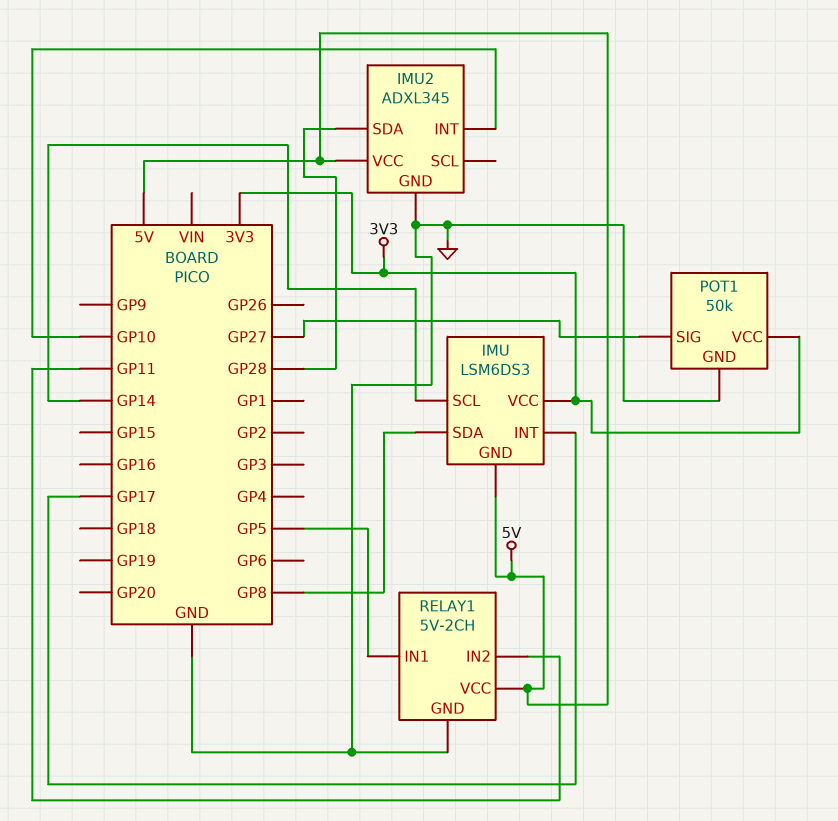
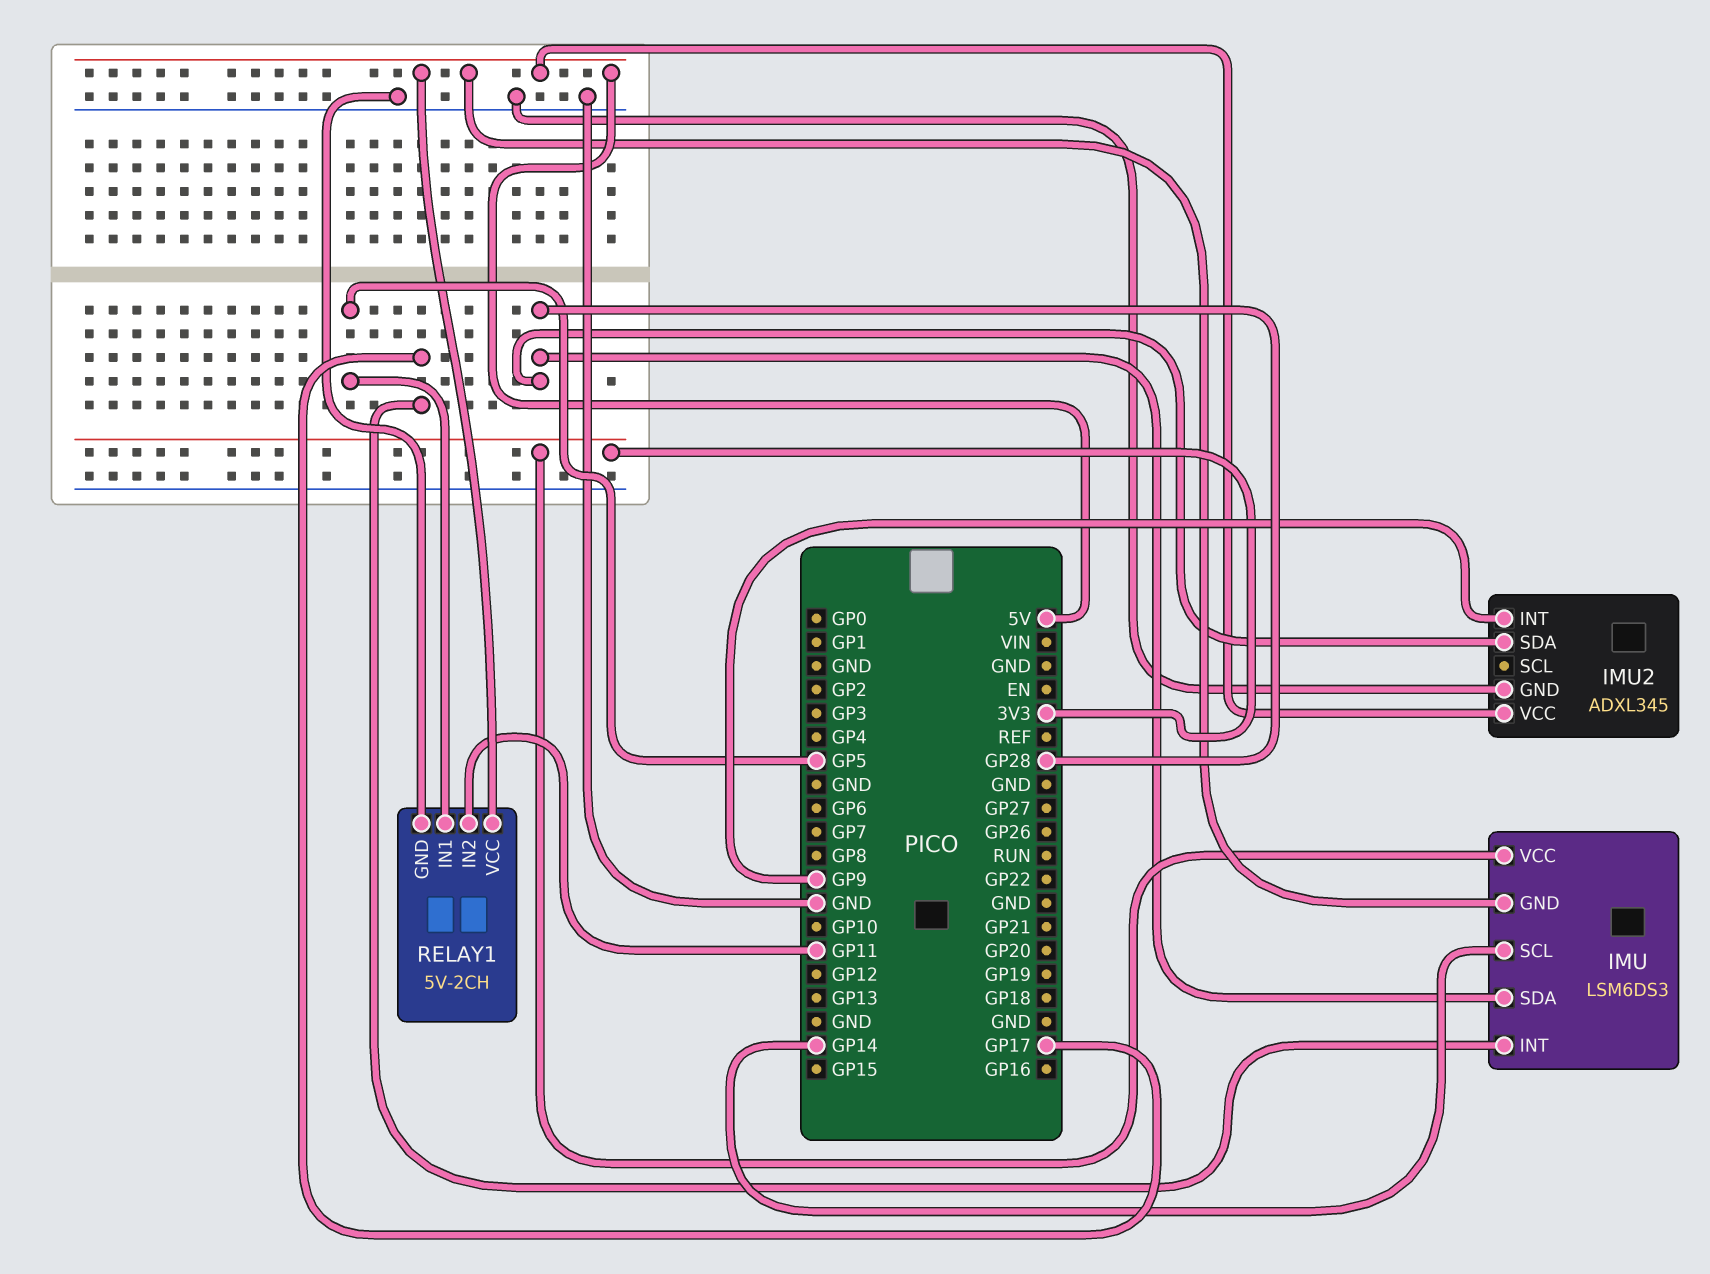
IMU pin SDA: GP8 -> GP28
IMU2 pin INT: GP10 -> GP9
POT1: 50k -> none
POT1 pin GND: GND -> none
POT1 pin SIG: GP27 -> none
POT1 pin VCC: 3V3 -> none

